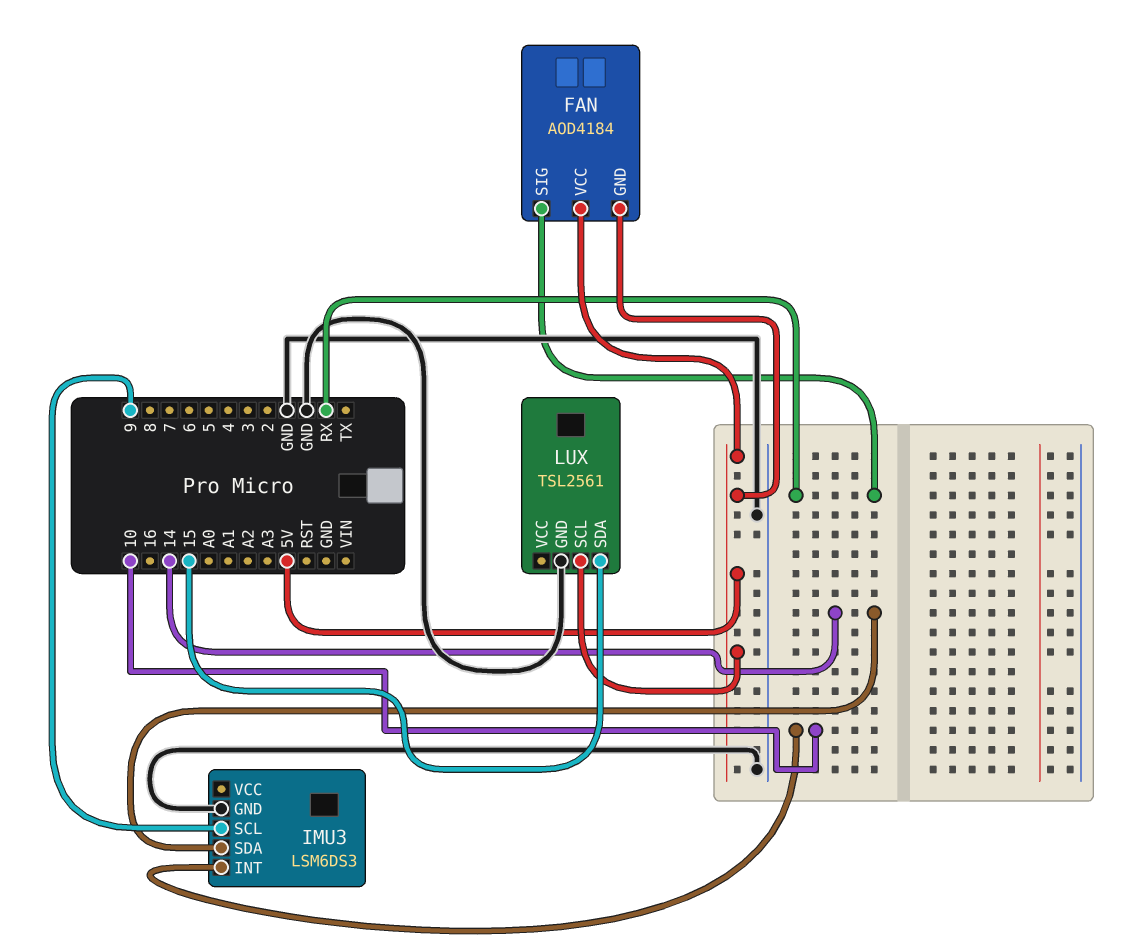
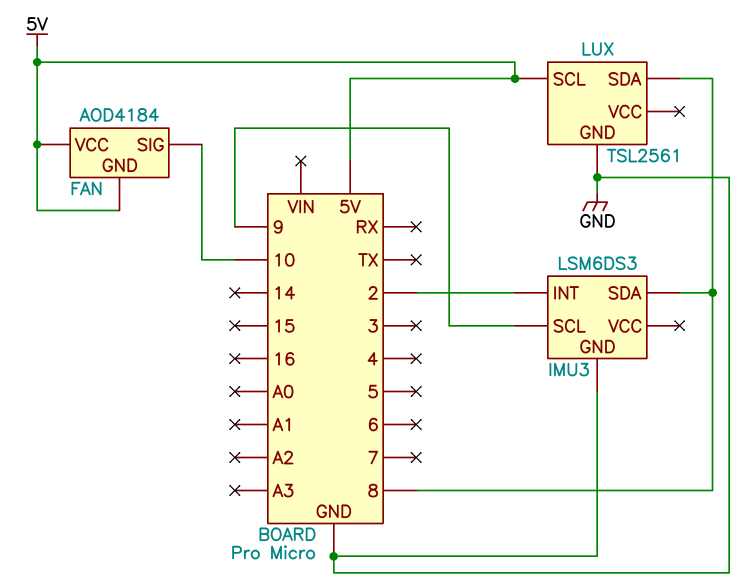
FAN pin SIG: RX -> 10
IMU3 pin INT: 10 -> 2
IMU3 pin SDA: 14 -> 8
LUX pin SDA: 15 -> 8

